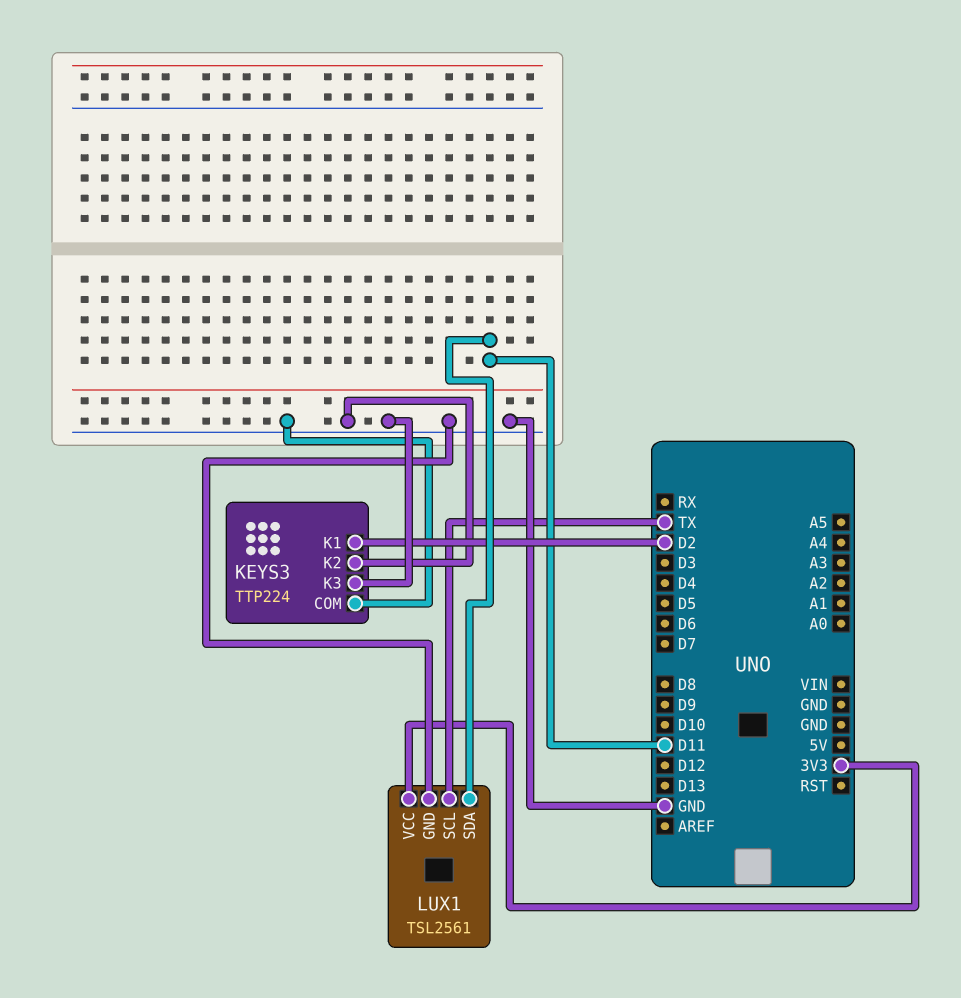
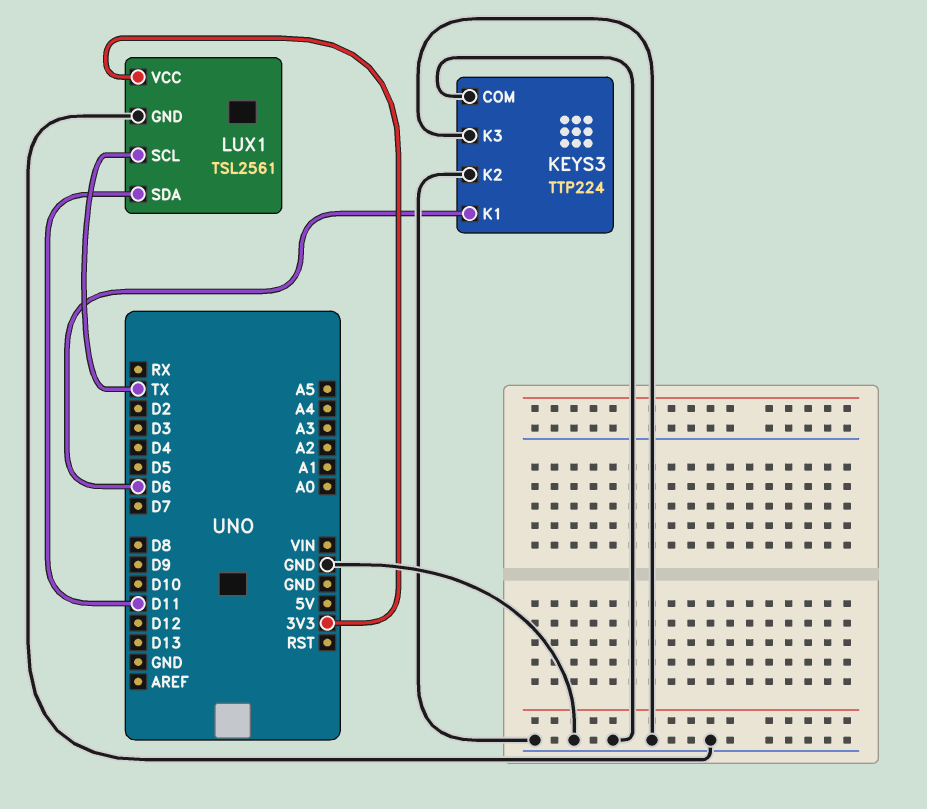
KEYS3 pin K1: D2 -> D6

